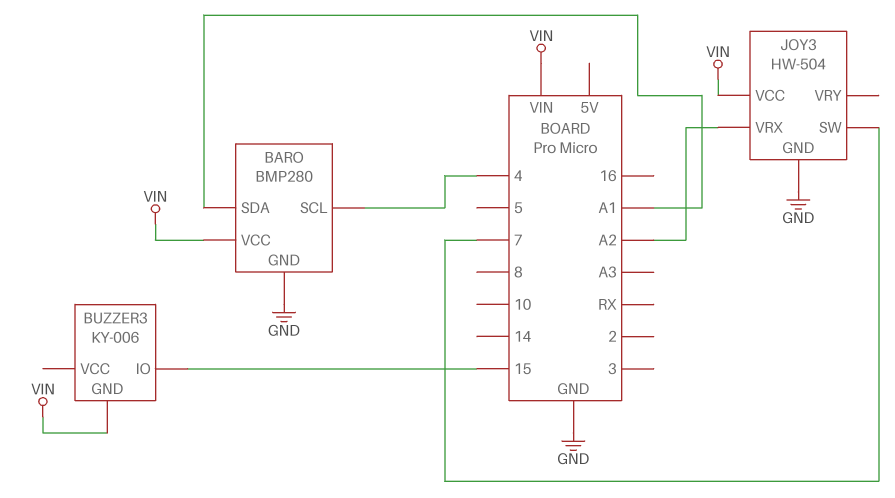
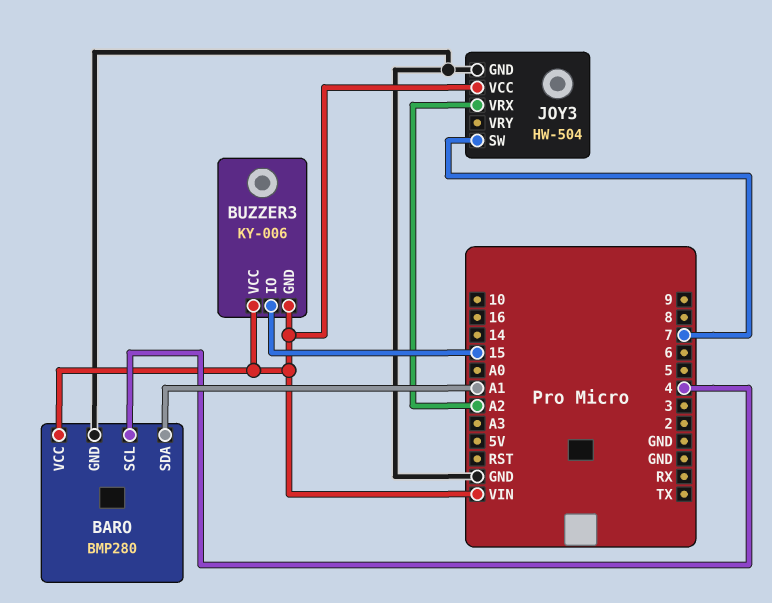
BUZZER3 pin VCC: none -> VIN

